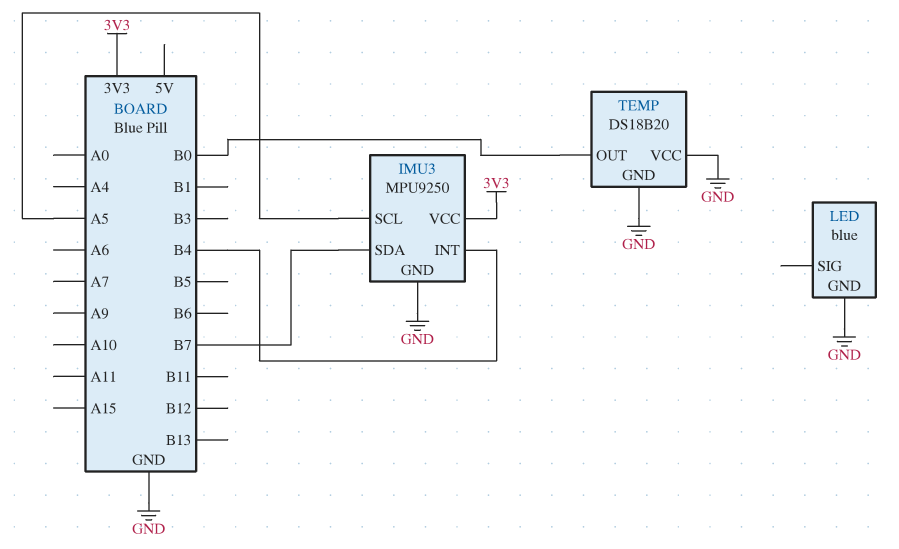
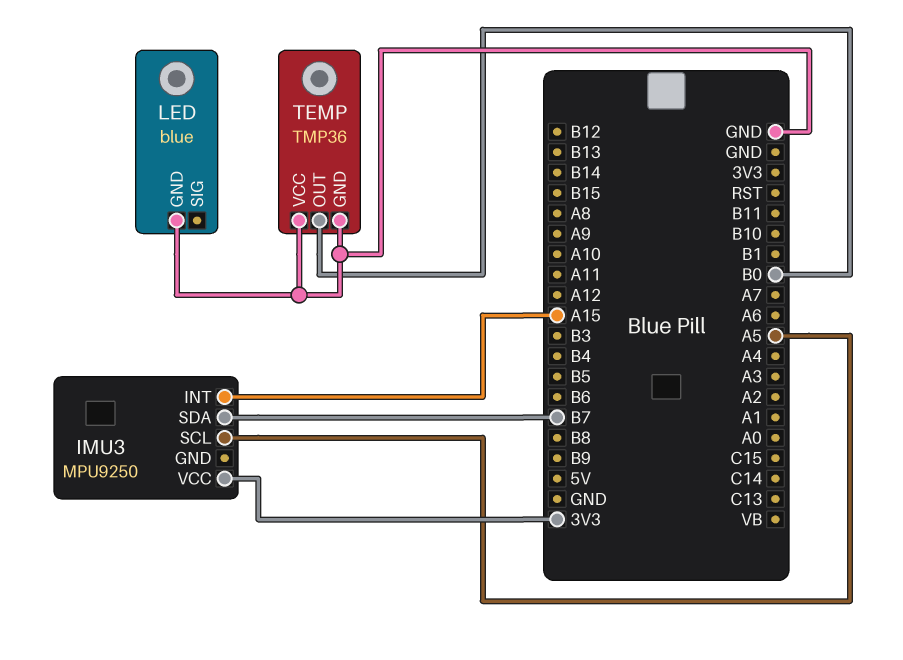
IMU3 pin GND: GND -> none
IMU3 pin INT: B4 -> A15
TEMP: DS18B20 -> TMP36

